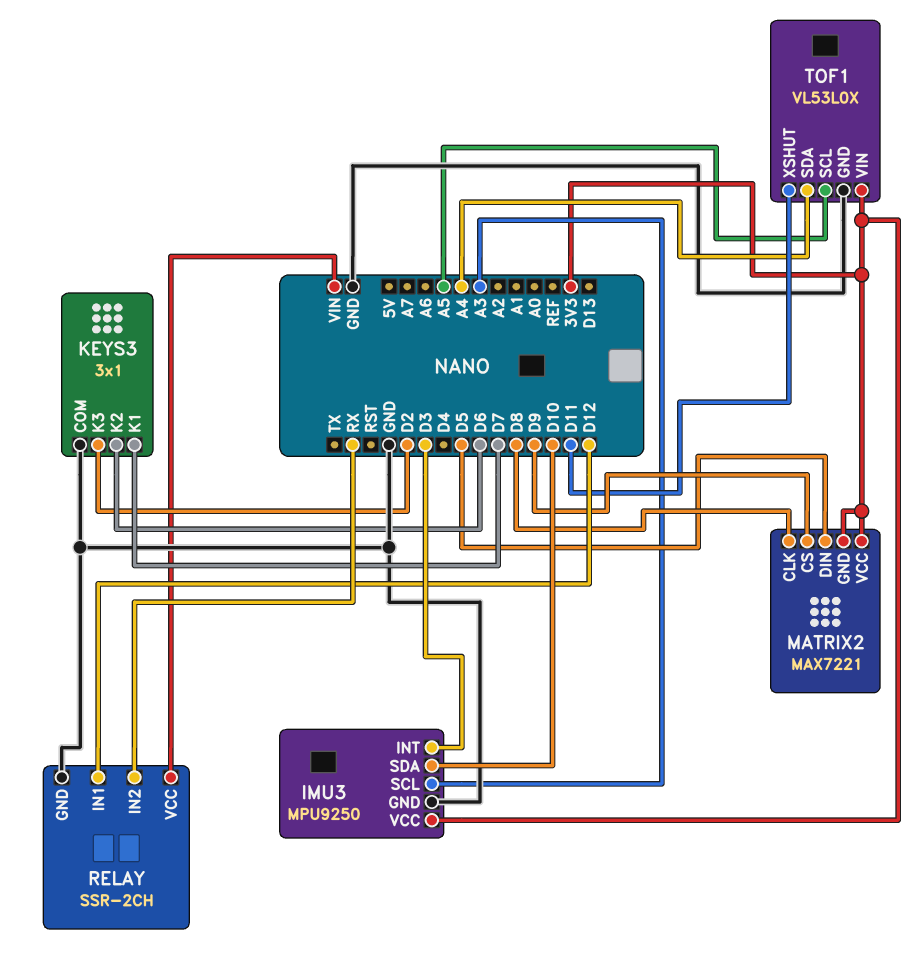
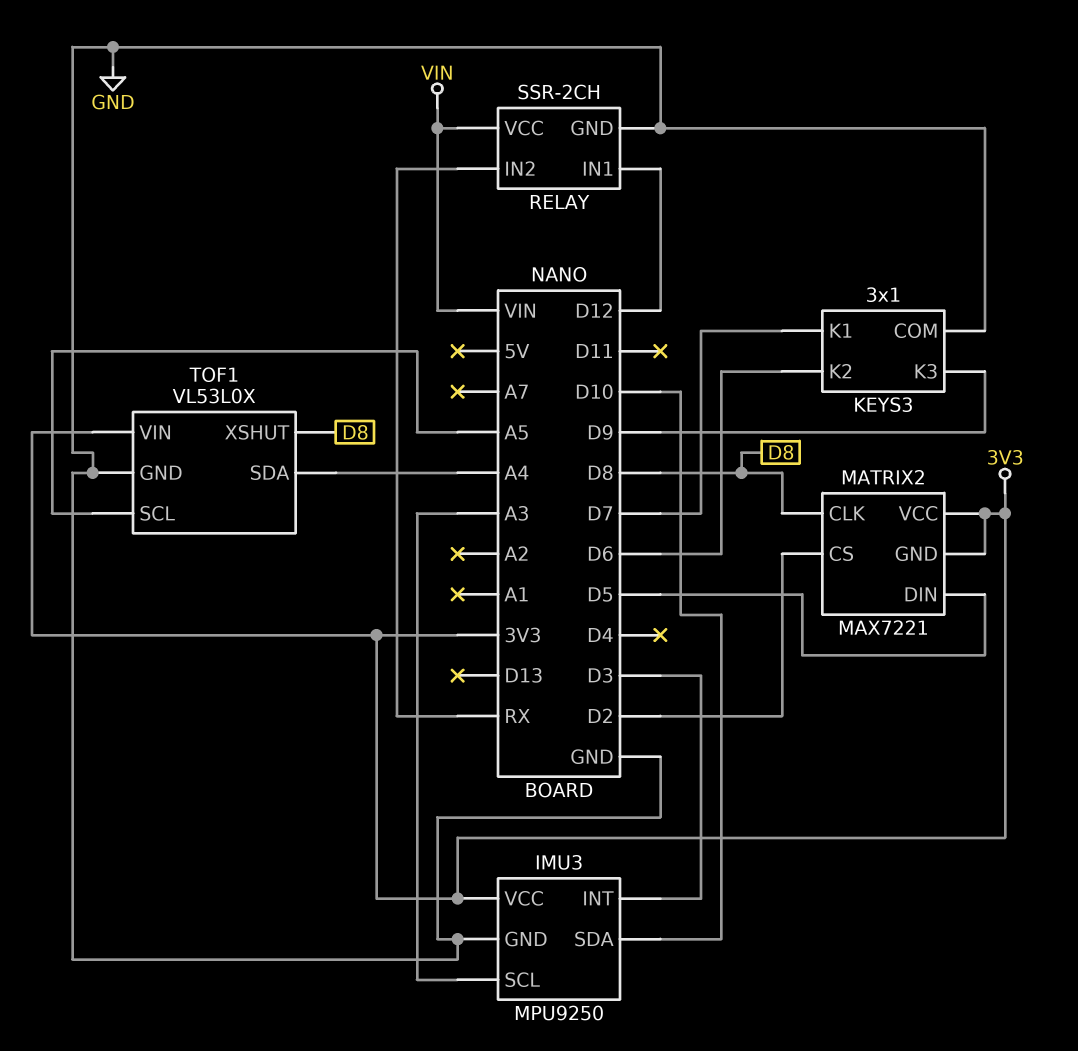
KEYS3 pin K3: D2 -> D9
MATRIX2 pin CS: D9 -> D2
TOF1 pin XSHUT: D11 -> D8

